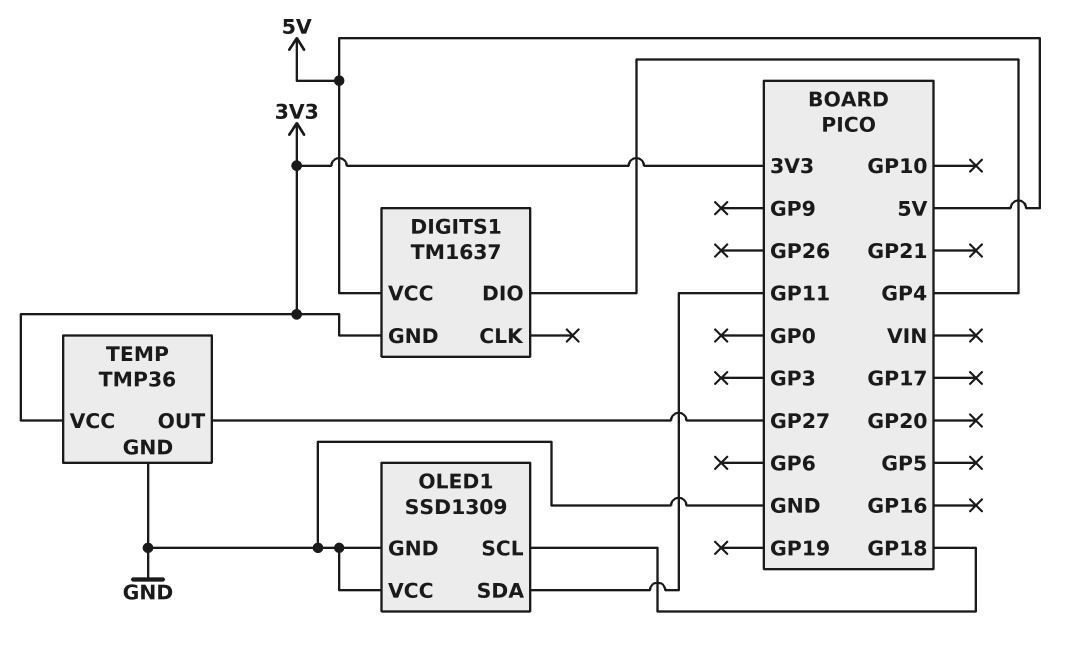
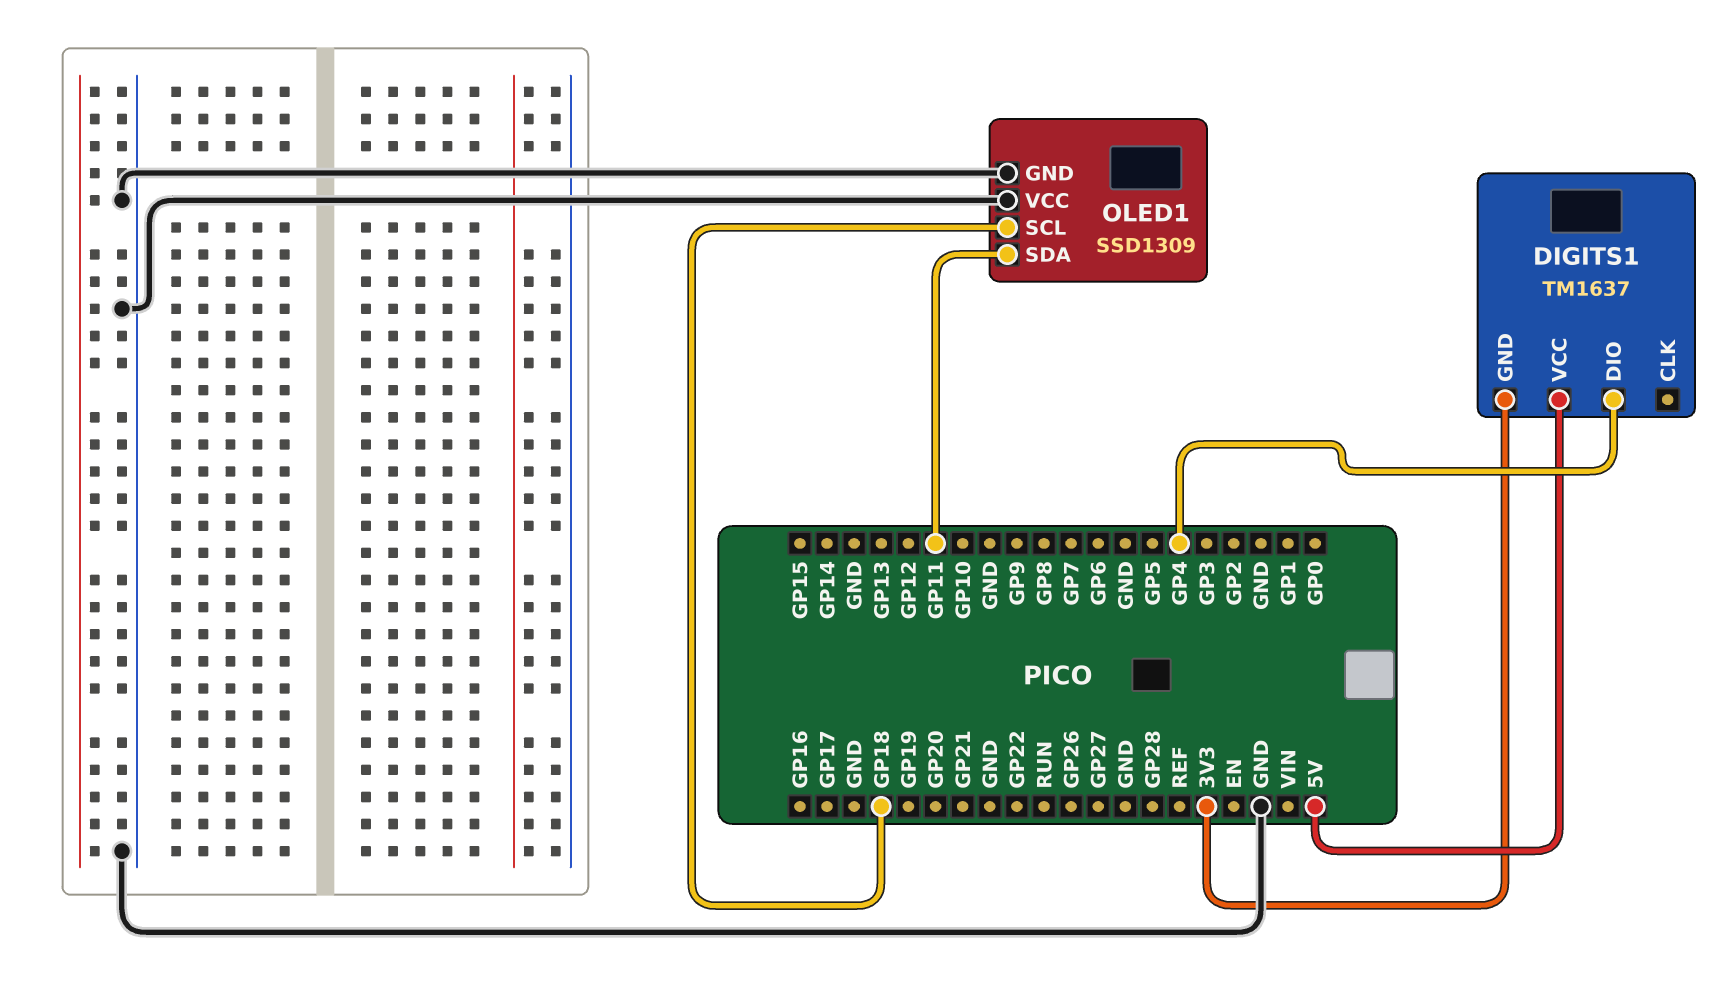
TEMP: TMP36 -> none
TEMP pin GND: GND -> none
TEMP pin OUT: GP27 -> none
TEMP pin VCC: 3V3 -> none

